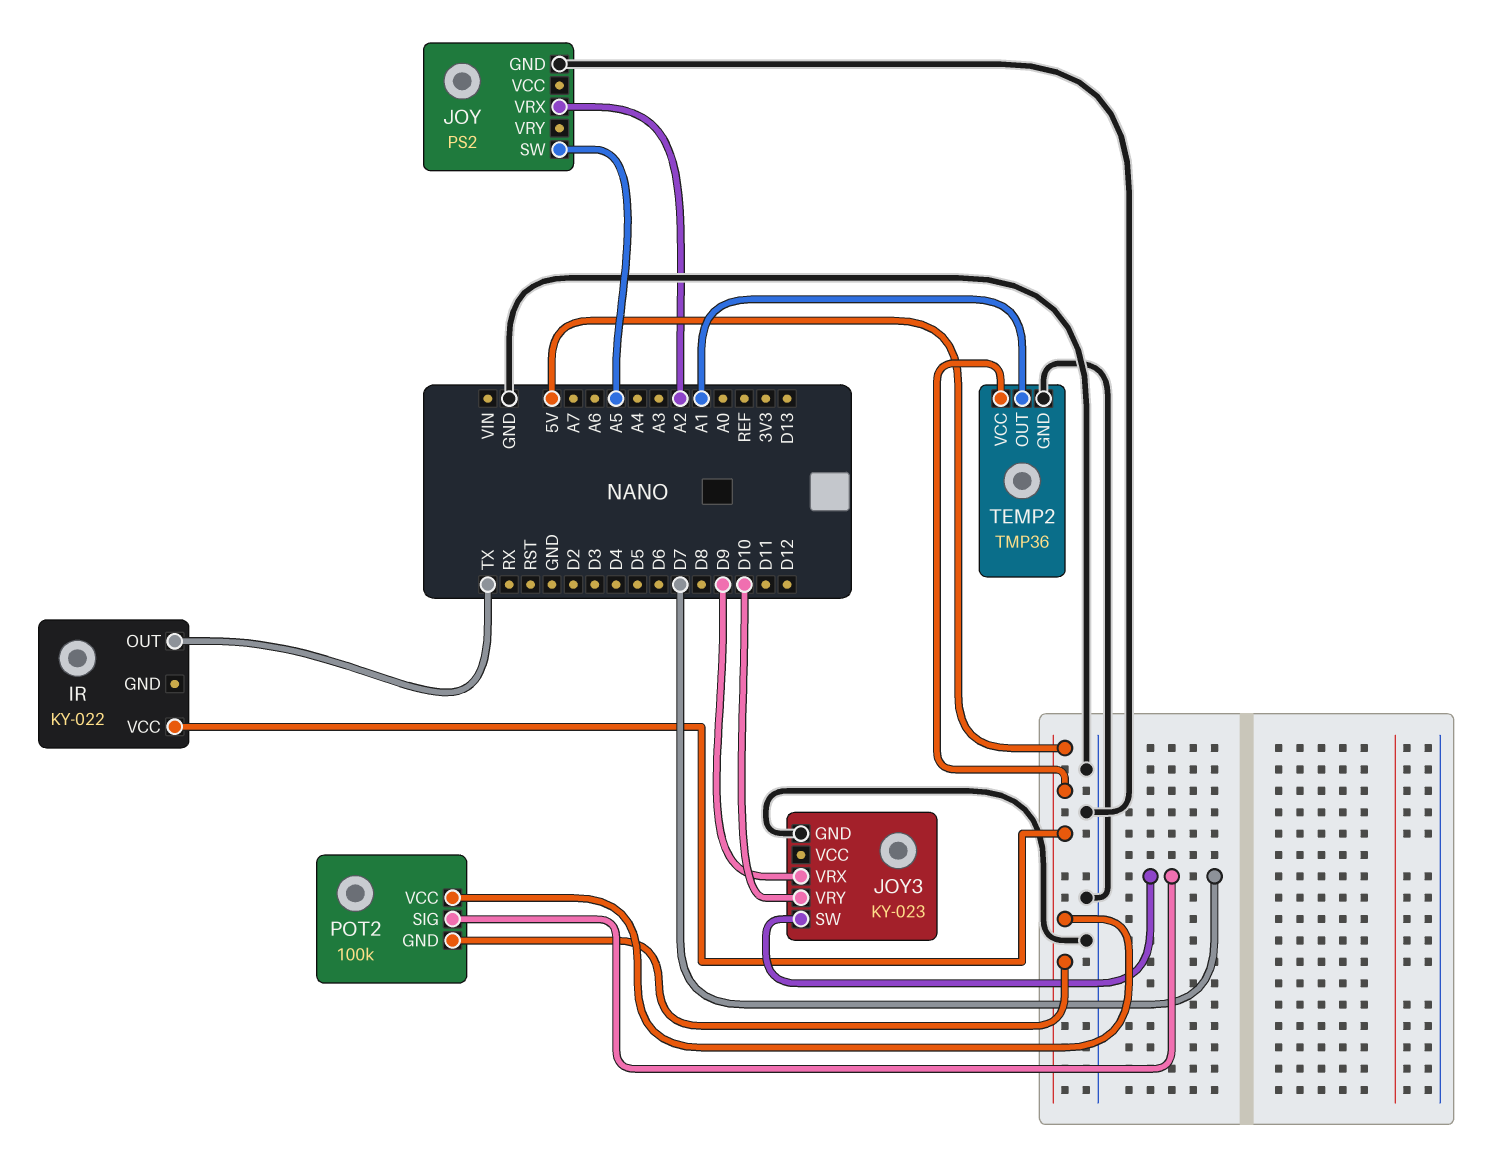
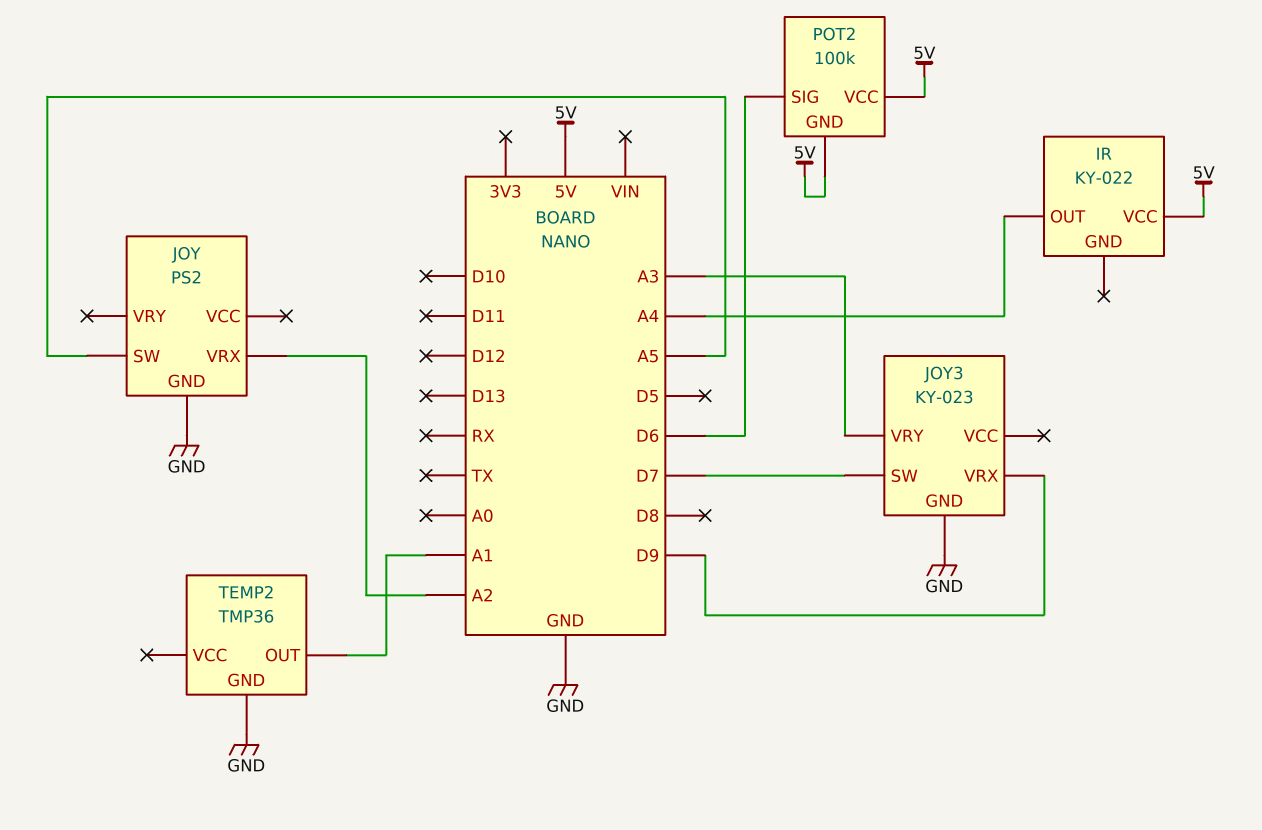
IR pin OUT: TX -> A4
JOY3 pin VRY: D10 -> A3
POT2 pin SIG: D7 -> D6
TEMP2 pin VCC: 5V -> none

